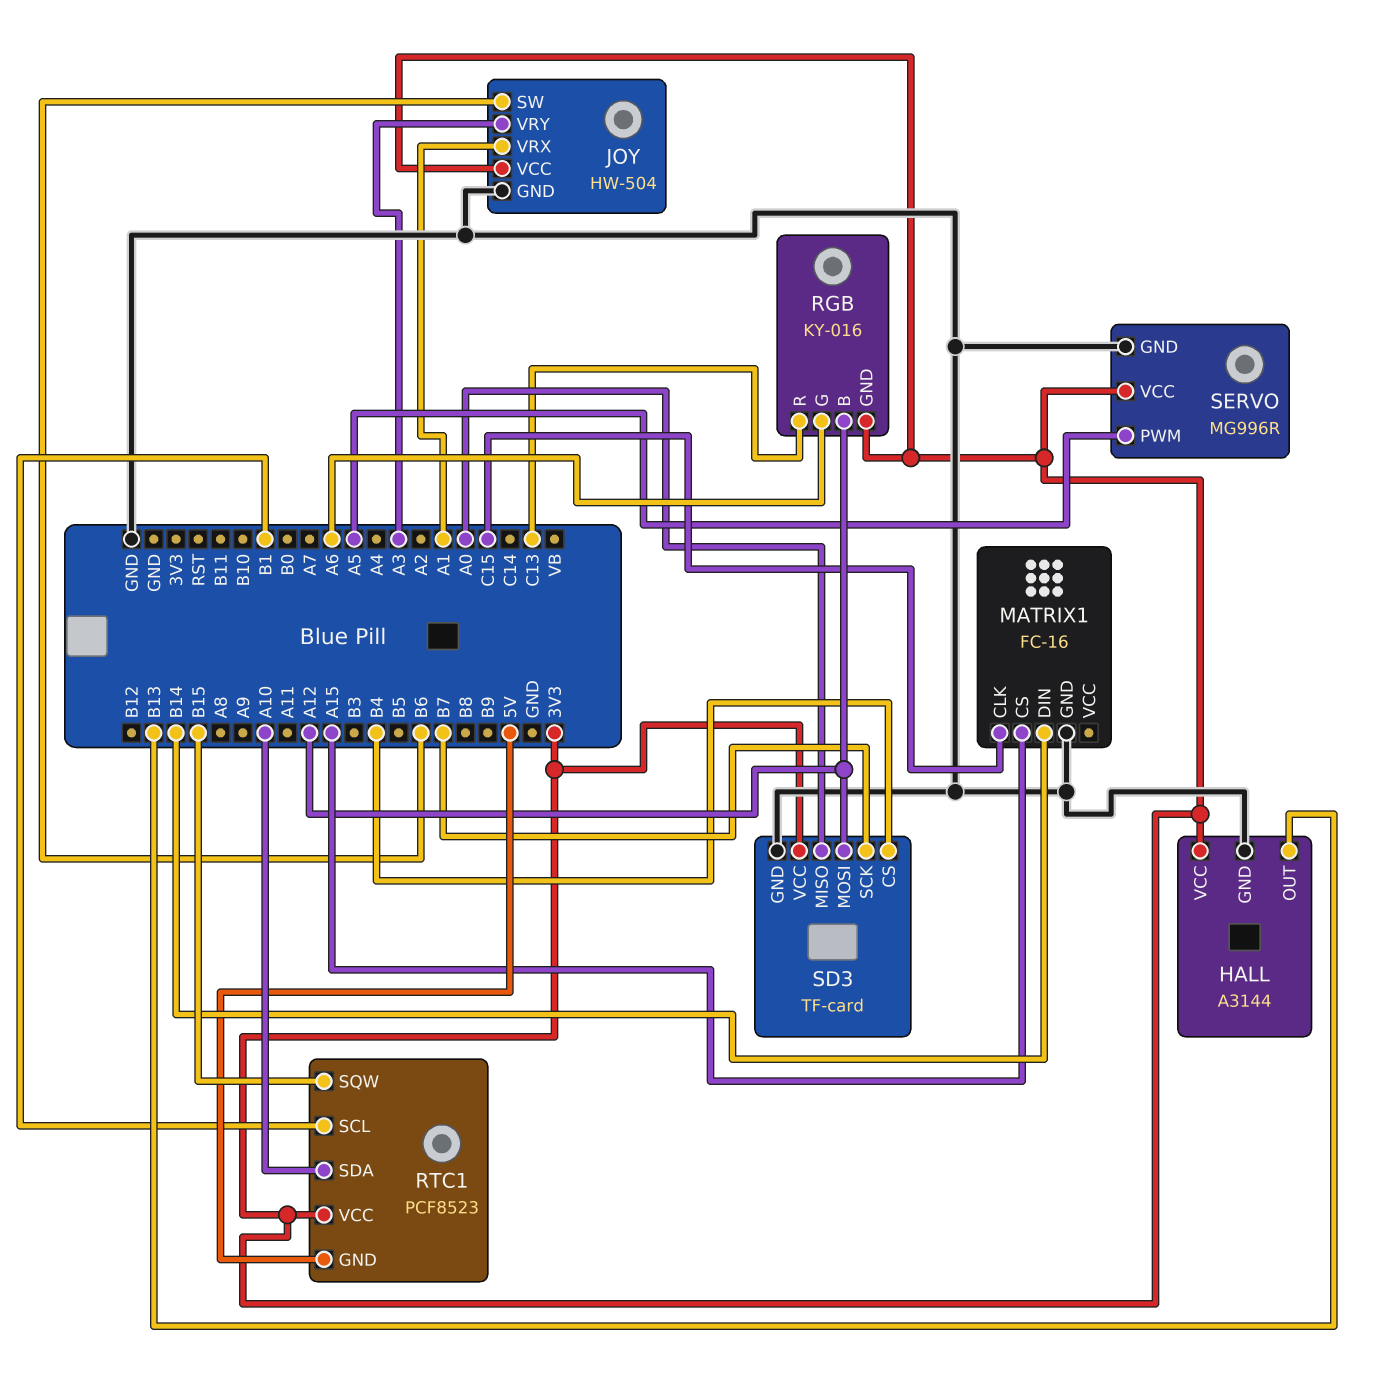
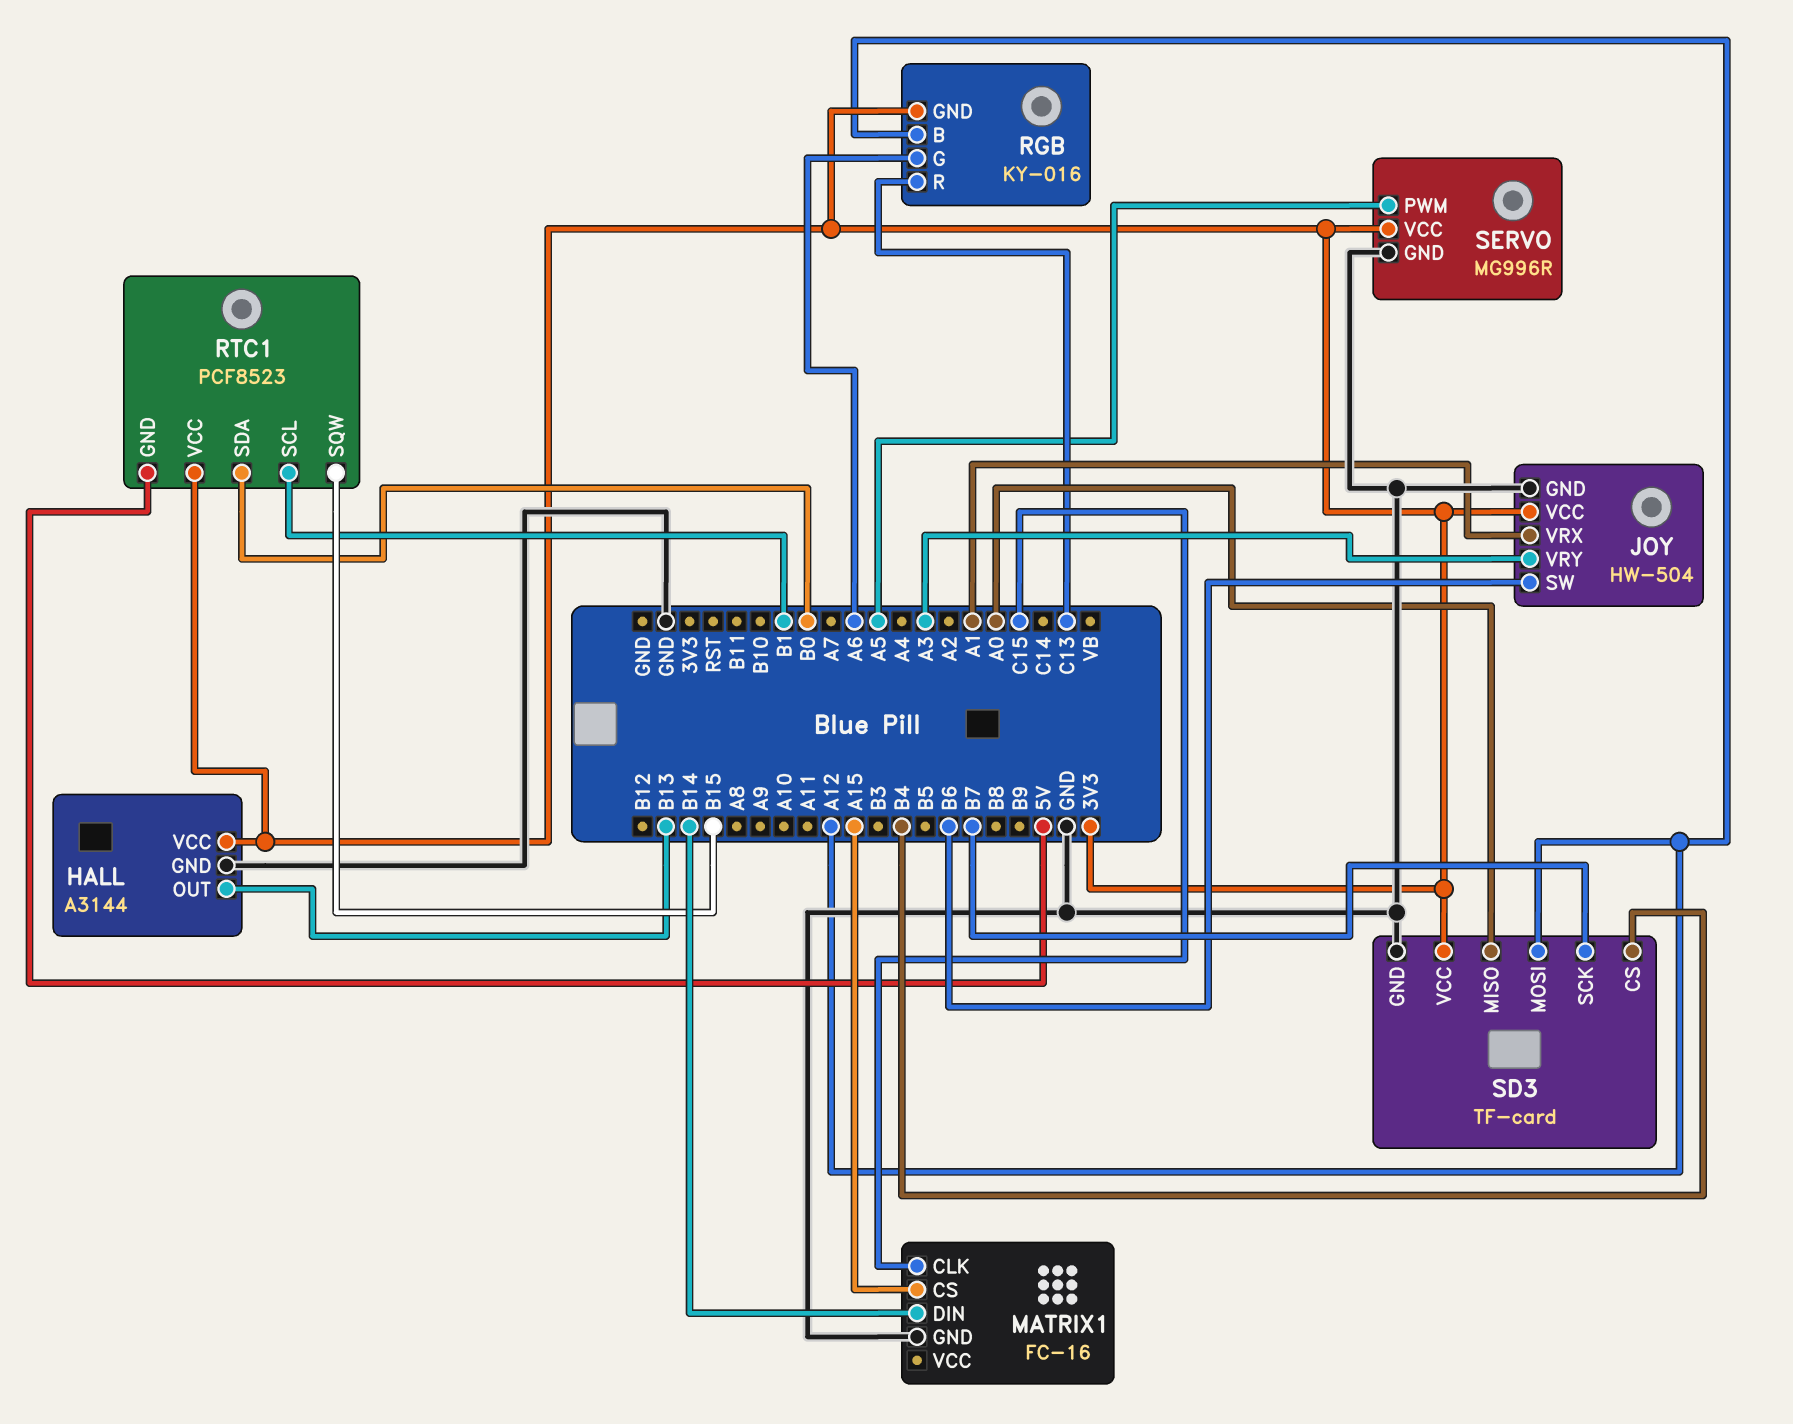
RTC1 pin SDA: A10 -> B0

